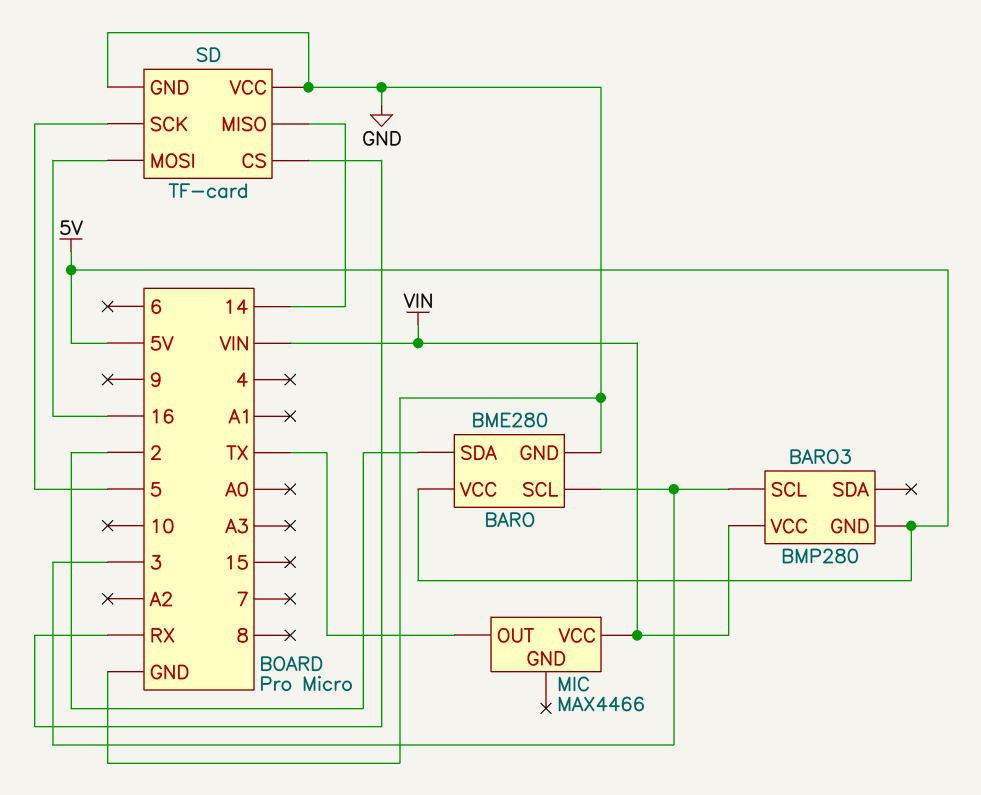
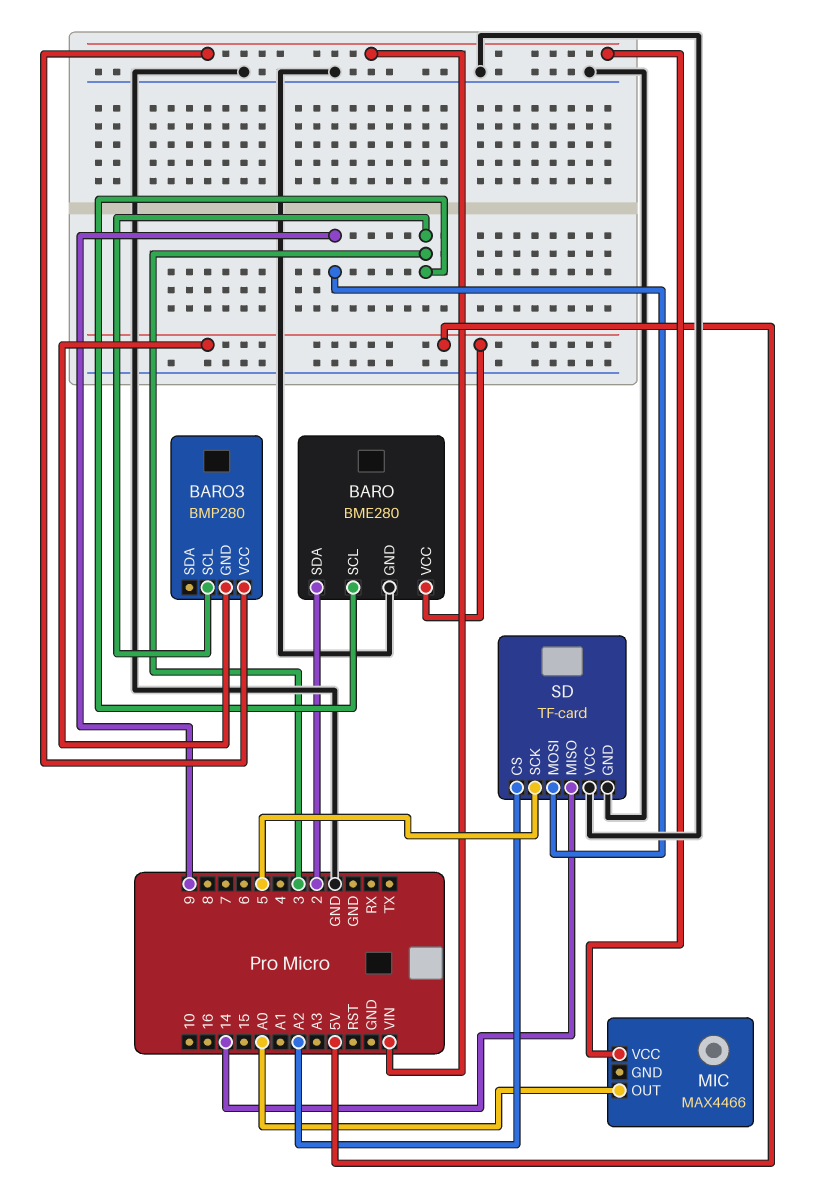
MIC pin OUT: TX -> A0
SD pin CS: RX -> A2
SD pin MOSI: 16 -> 9

